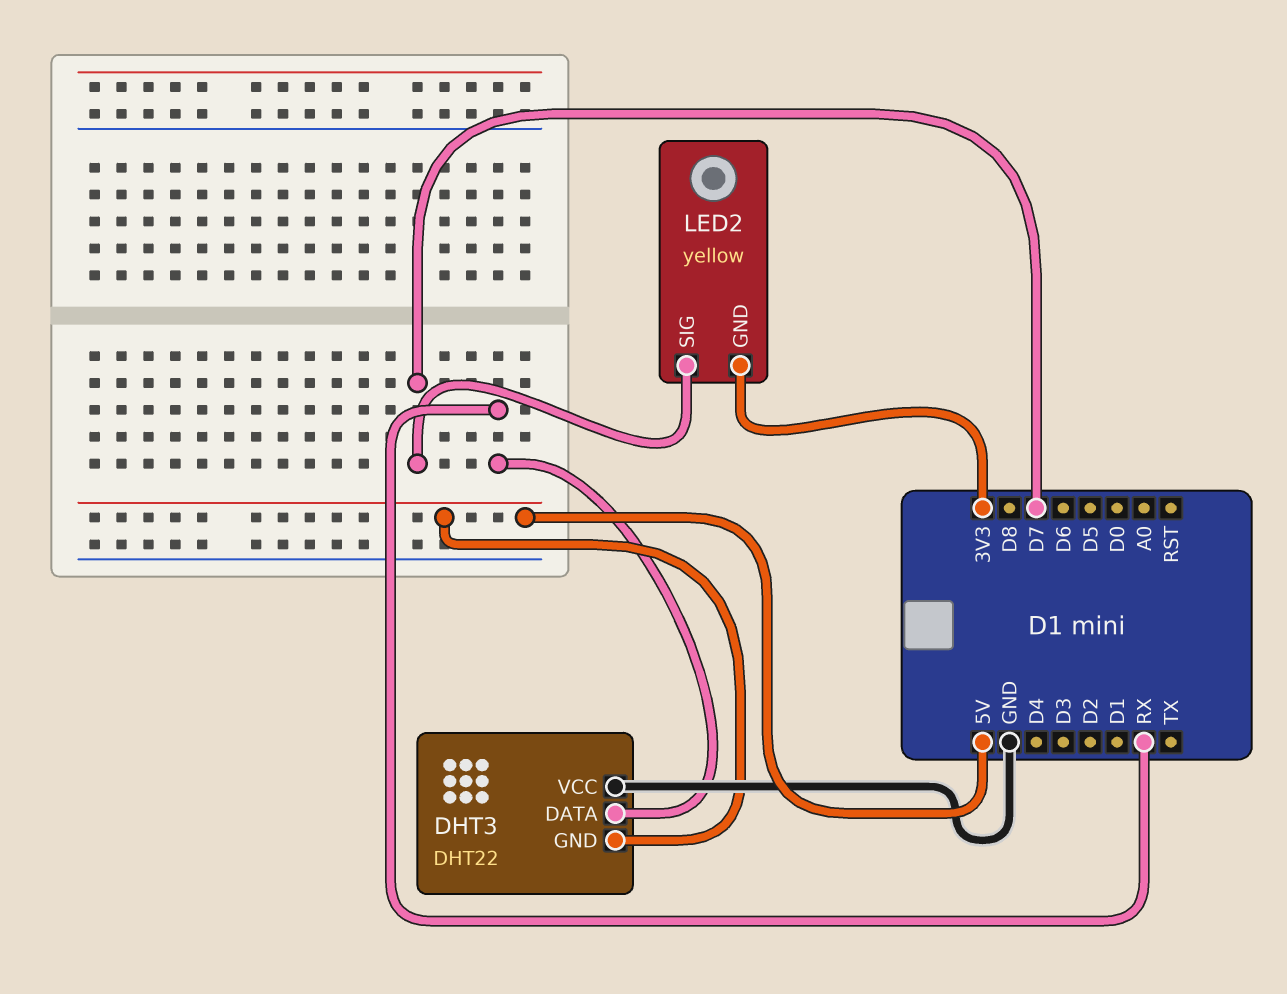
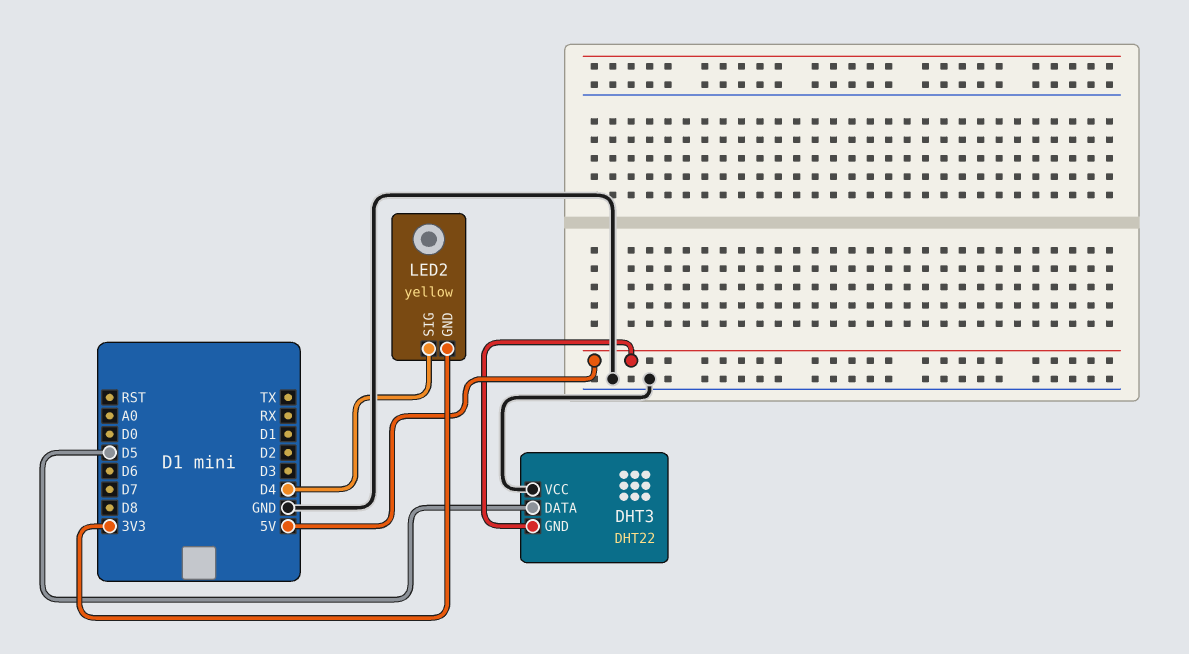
DHT3 pin DATA: RX -> D5
LED2 pin SIG: D7 -> D4

